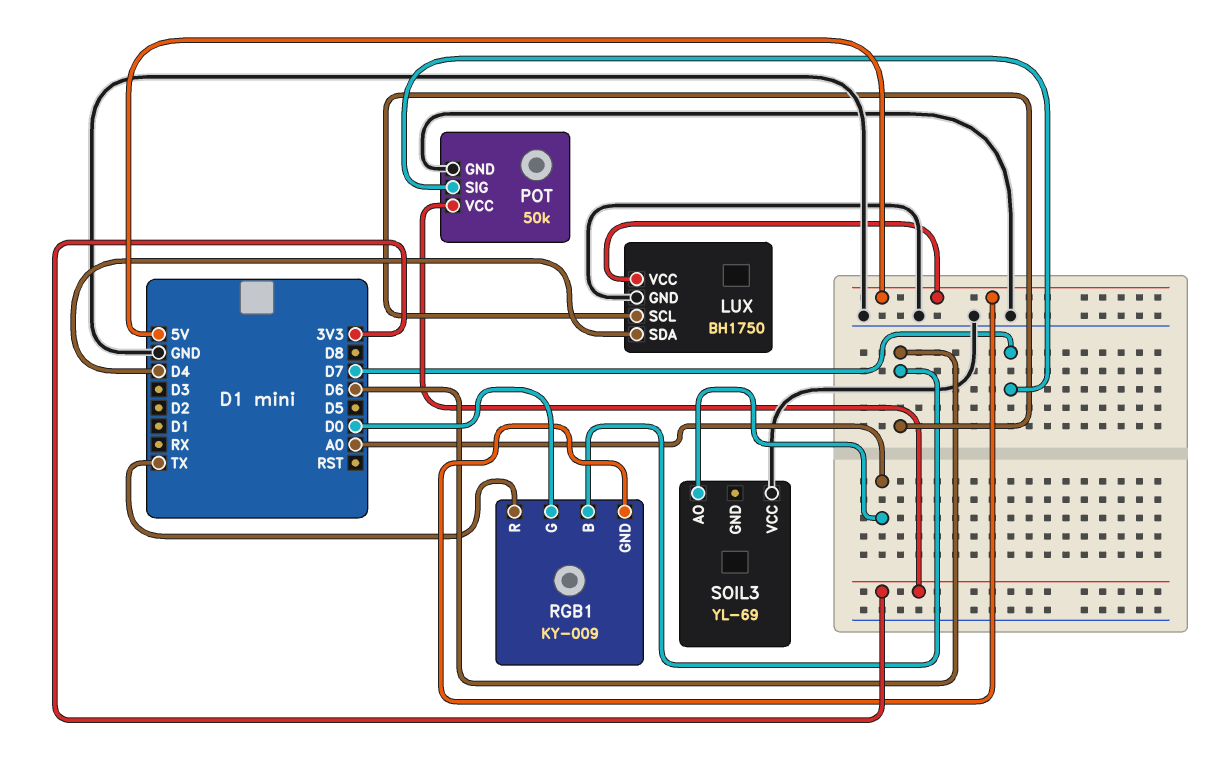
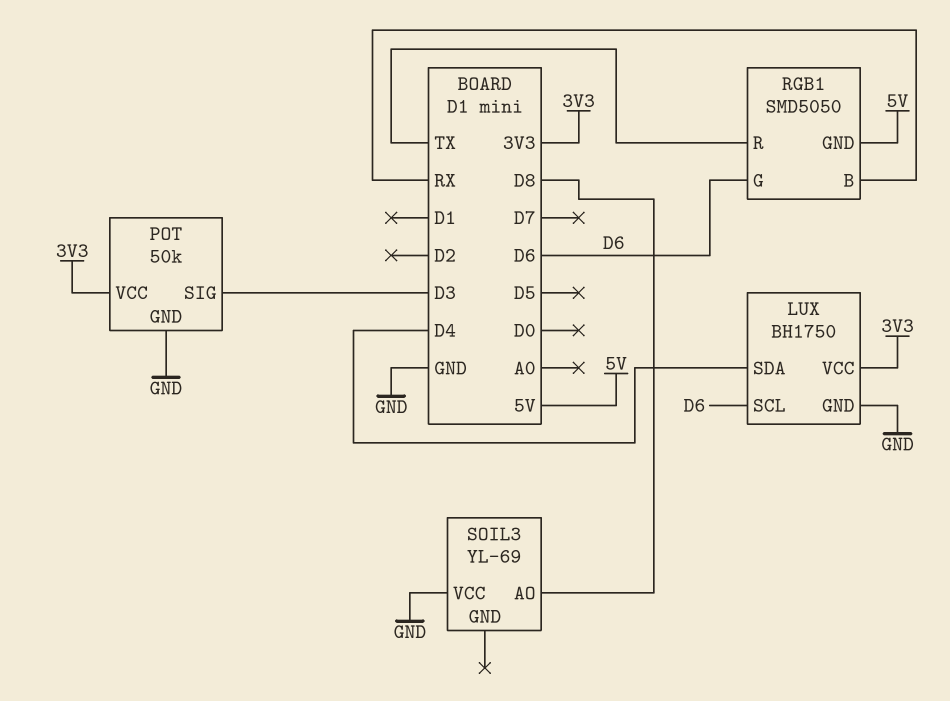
LUX pin VCC: 5V -> 3V3
POT pin SIG: D7 -> D3
RGB1: KY-009 -> SMD5050
RGB1 pin B: D6 -> RX
RGB1 pin G: D0 -> D6
SOIL3 pin AO: A0 -> D8

